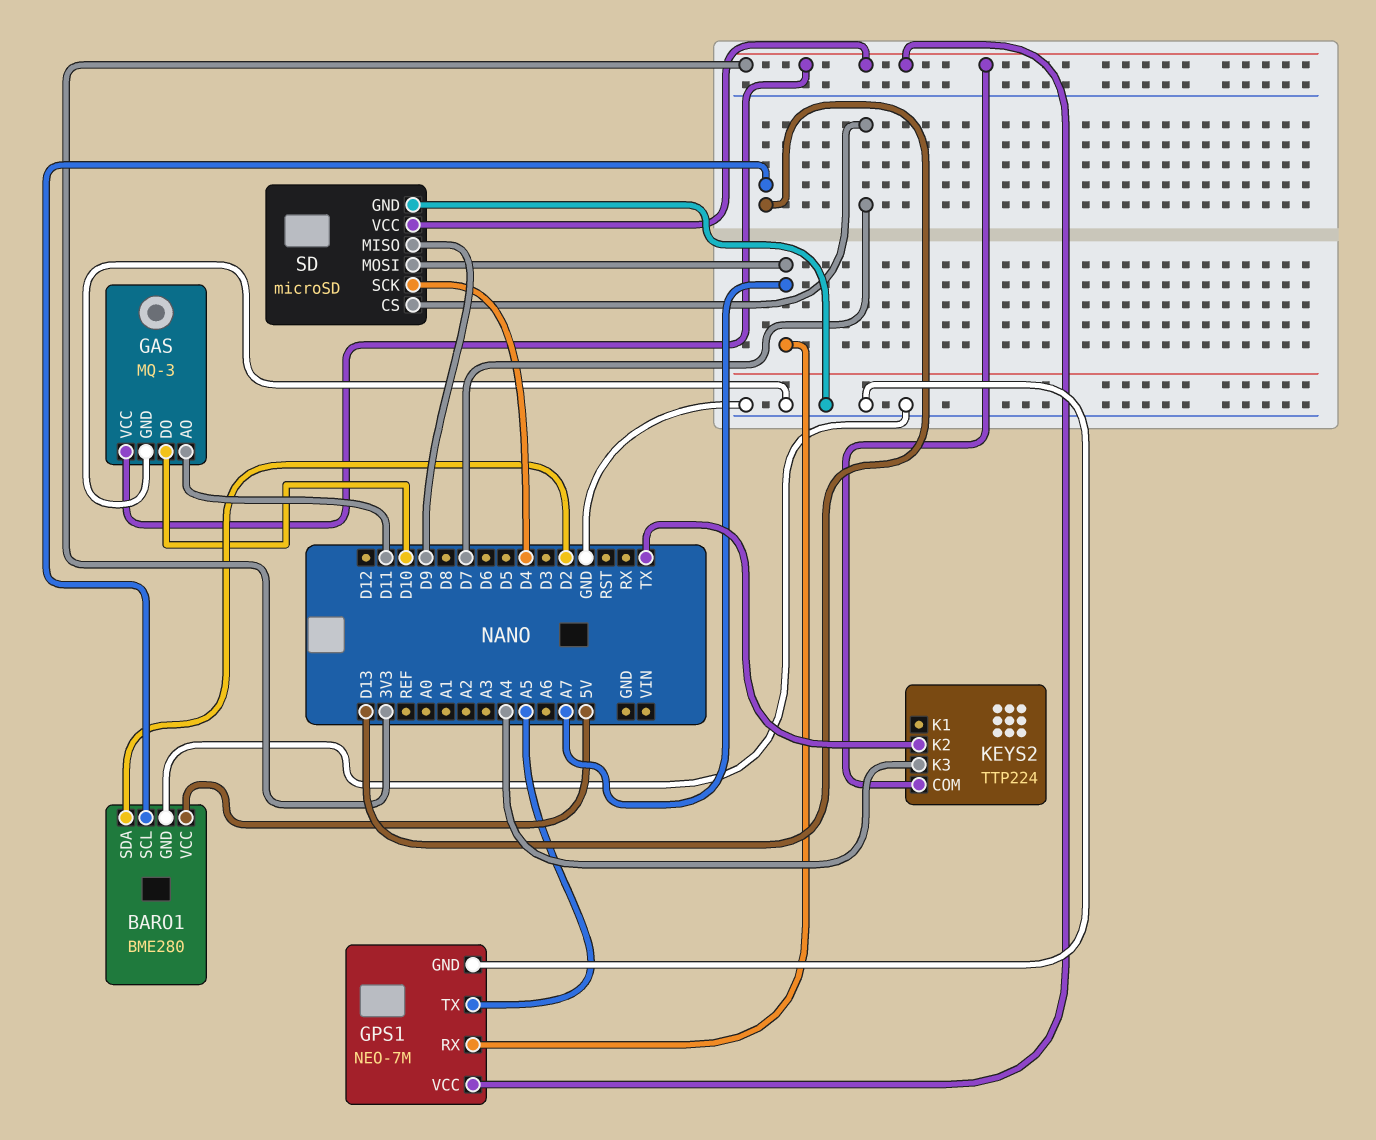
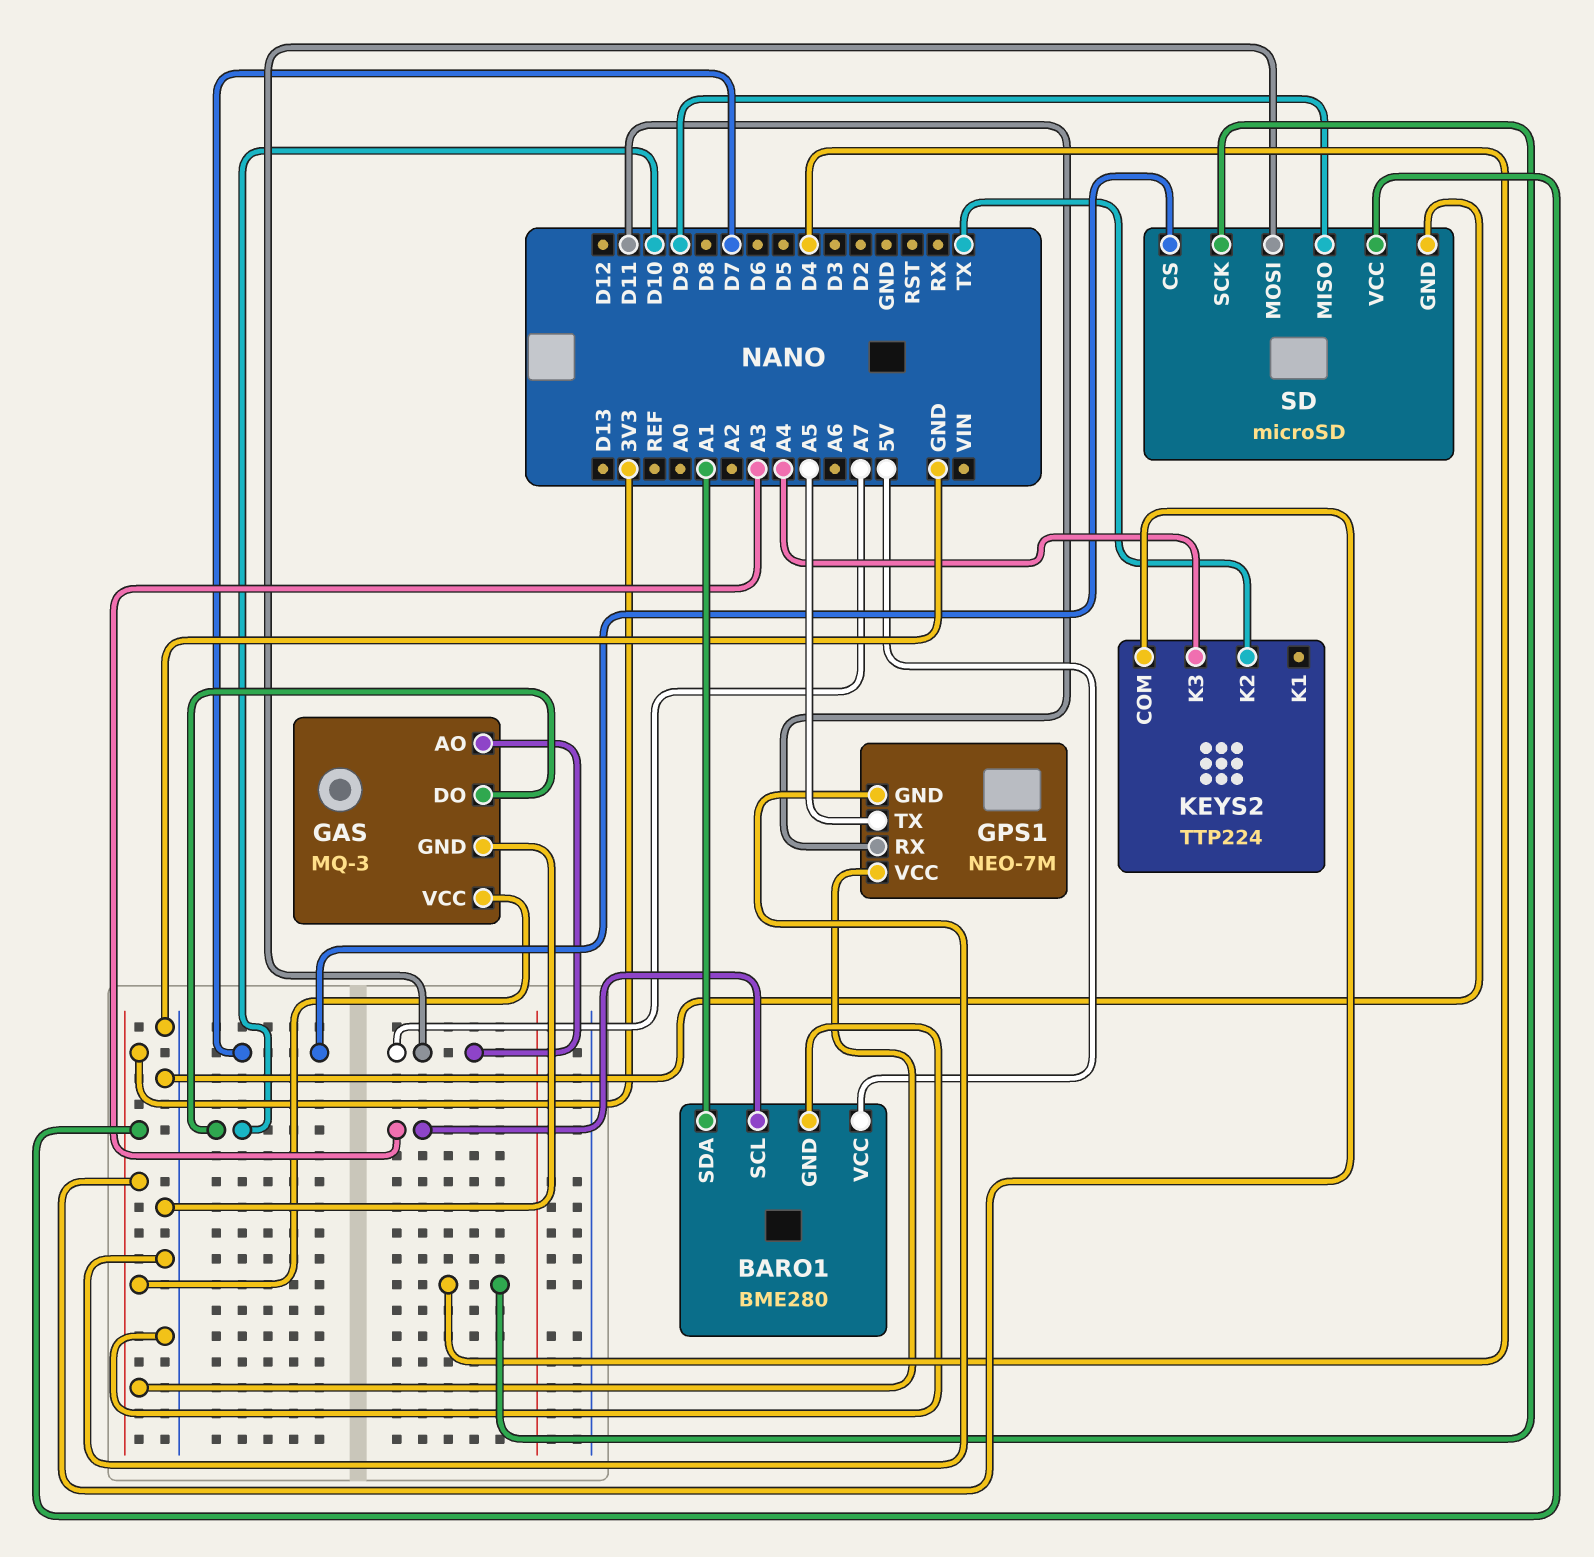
BARO1 pin SCL: D13 -> A3
BARO1 pin SDA: D2 -> A1
GAS pin AO: D11 -> A7
GPS1 pin RX: A7 -> D11

